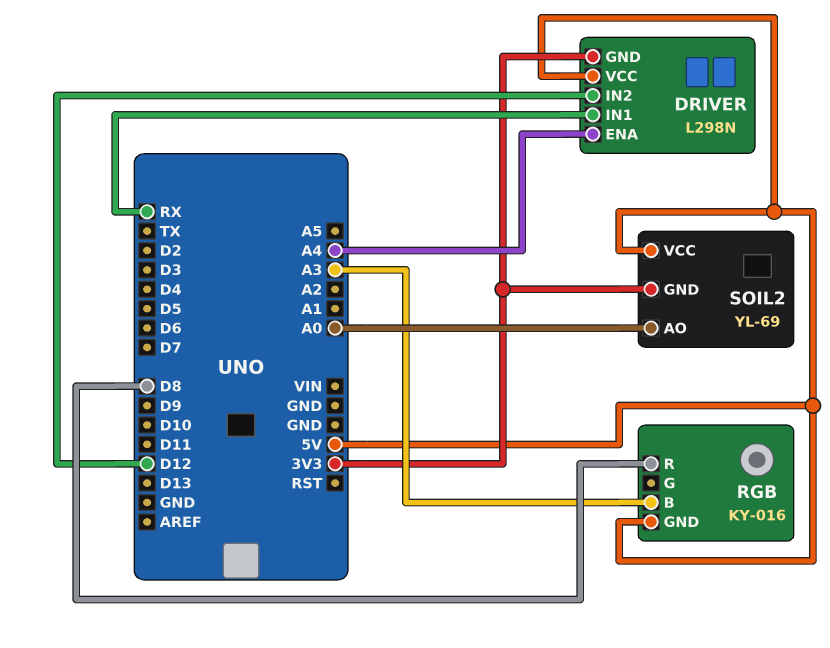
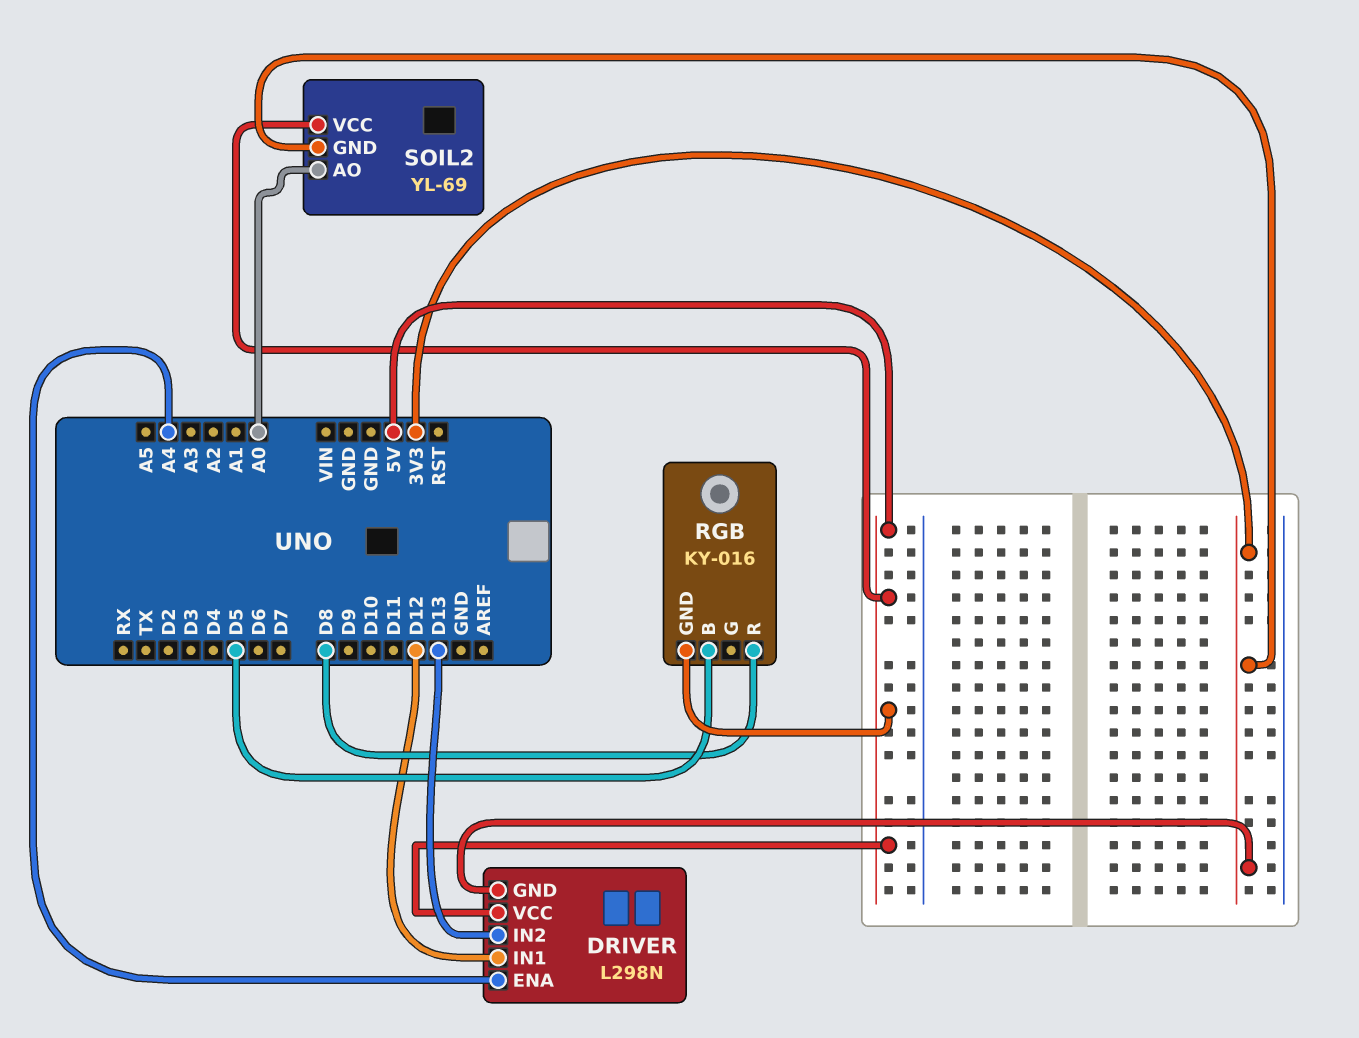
DRIVER pin IN1: RX -> D12
DRIVER pin IN2: D12 -> D13
RGB pin B: A3 -> D5

